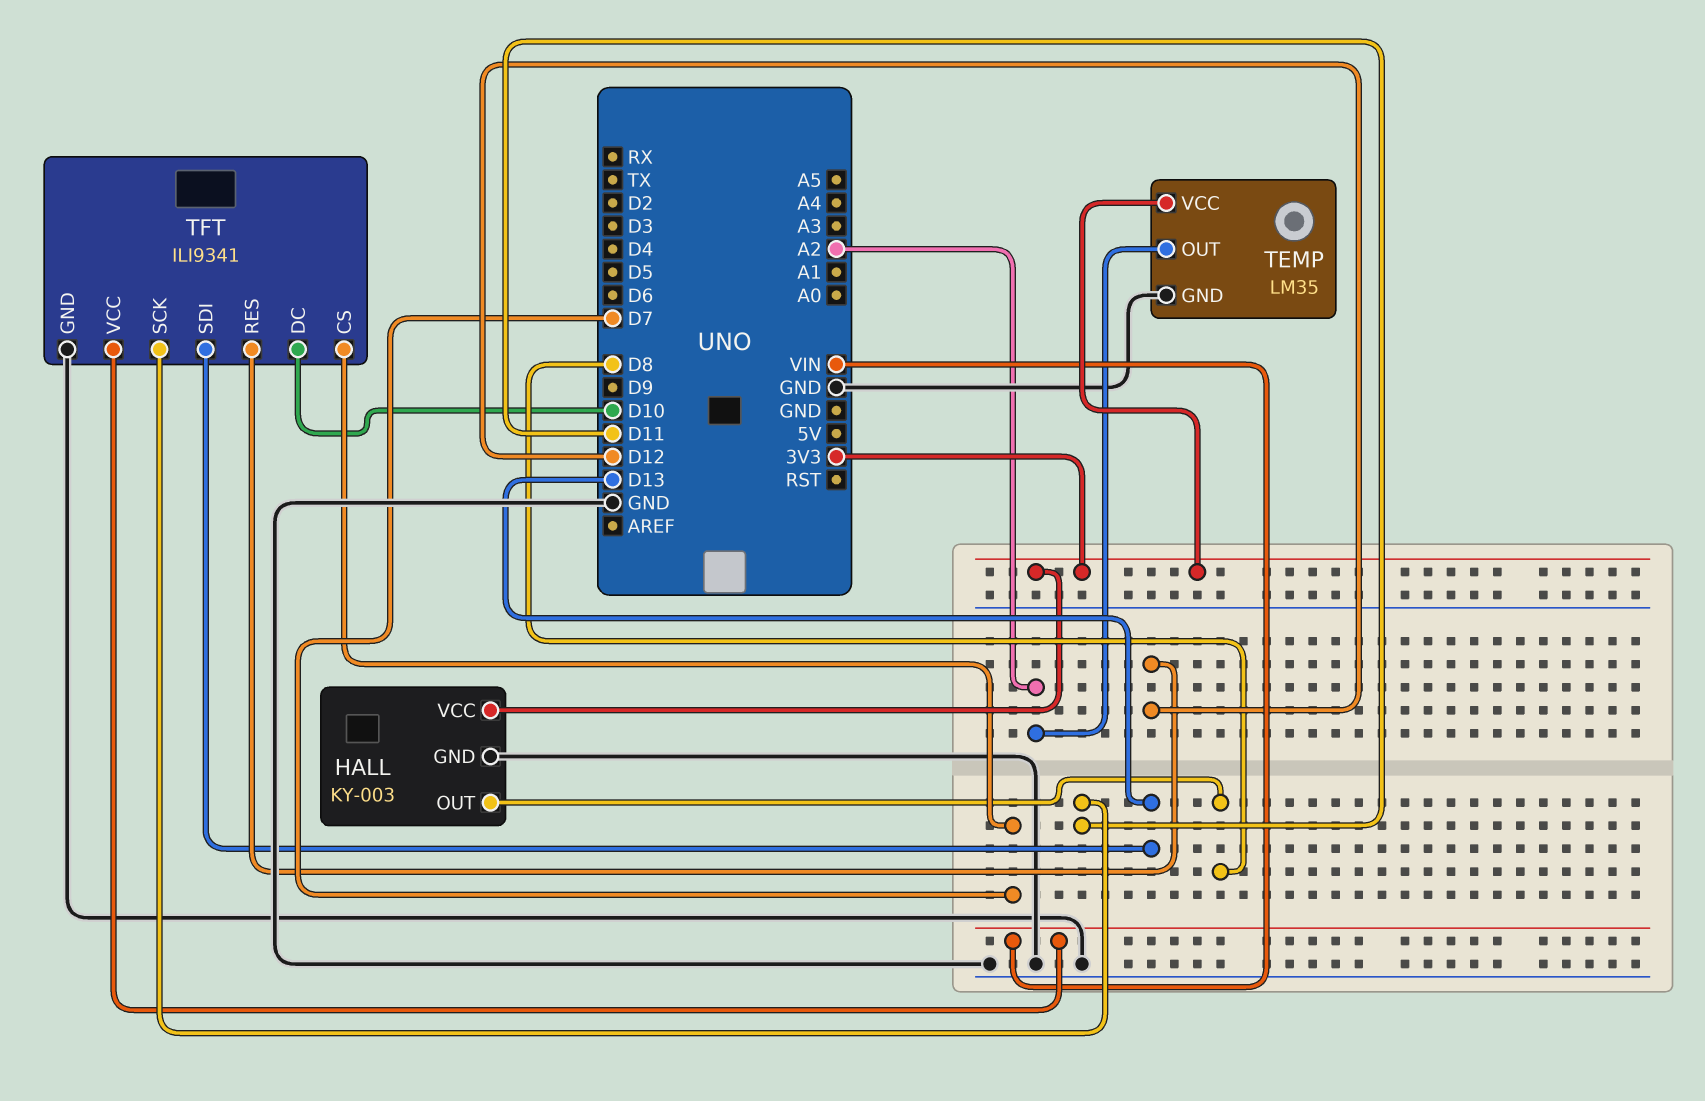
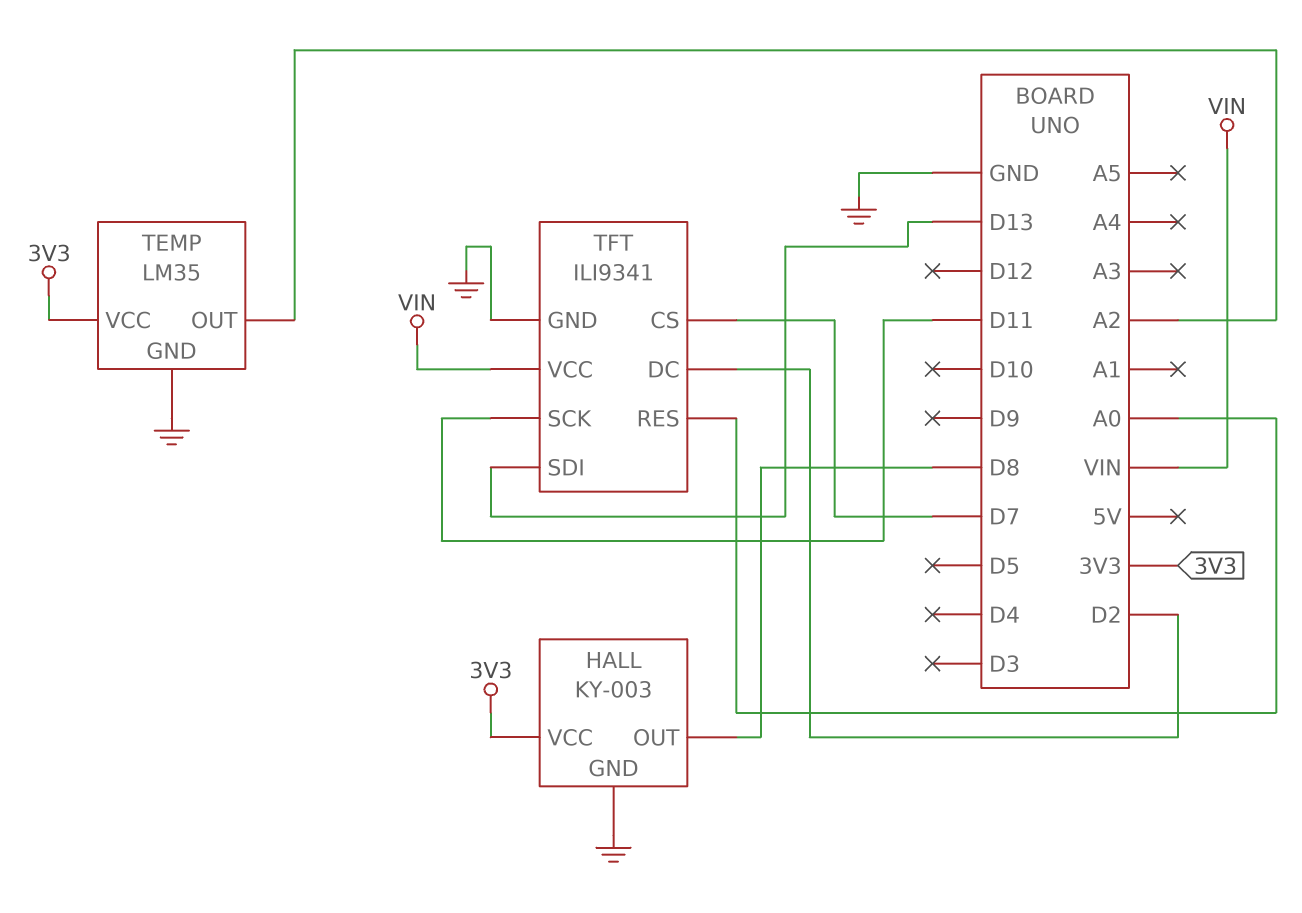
TFT pin DC: D10 -> D2
TFT pin RES: D12 -> A0

